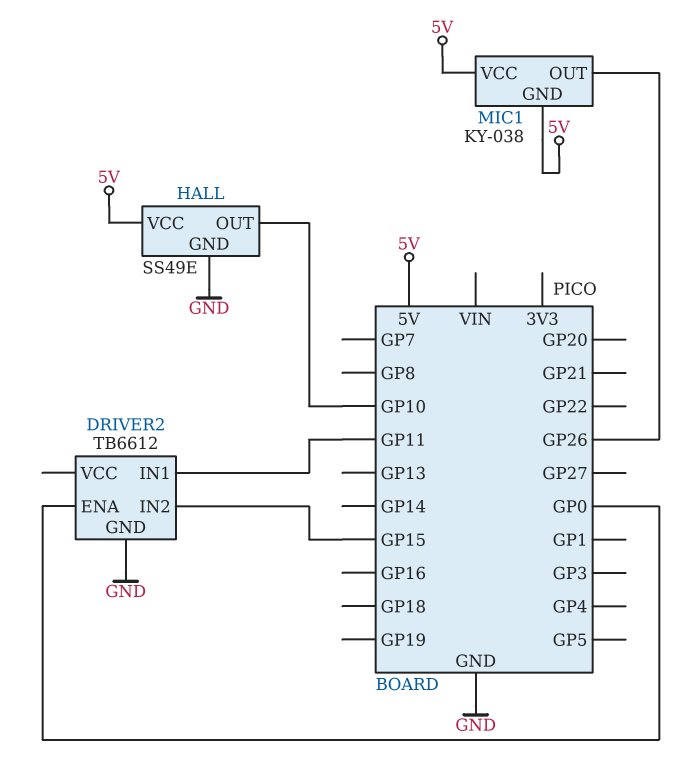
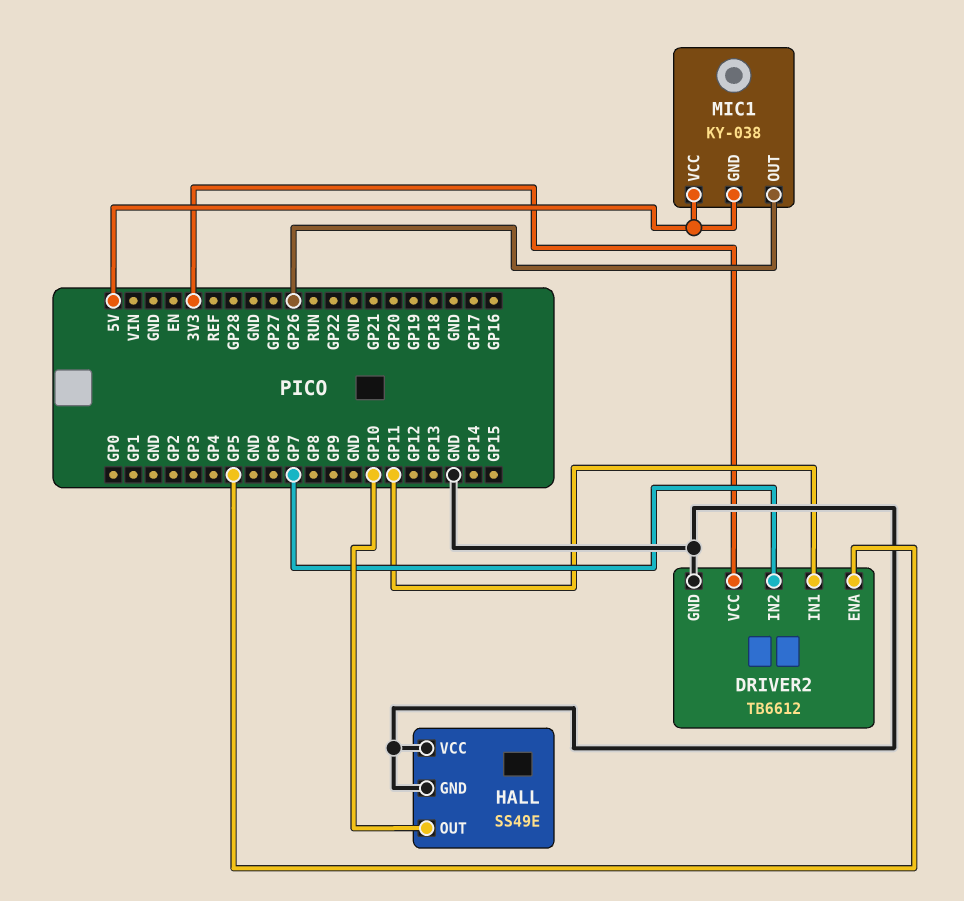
DRIVER2 pin ENA: GP0 -> GP5
DRIVER2 pin IN2: GP15 -> GP7
DRIVER2 pin VCC: none -> 3V3
HALL pin VCC: 5V -> GND

